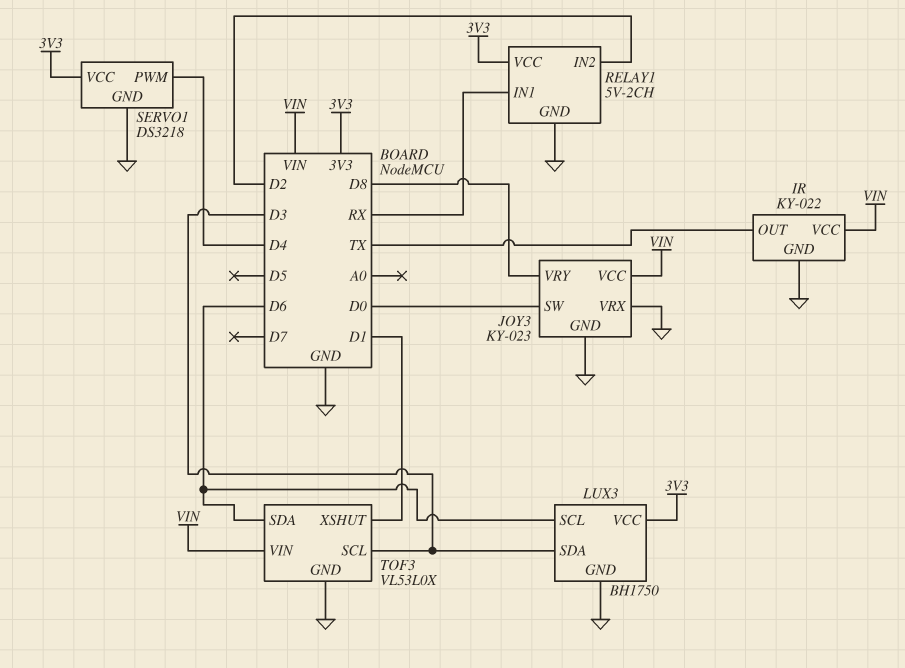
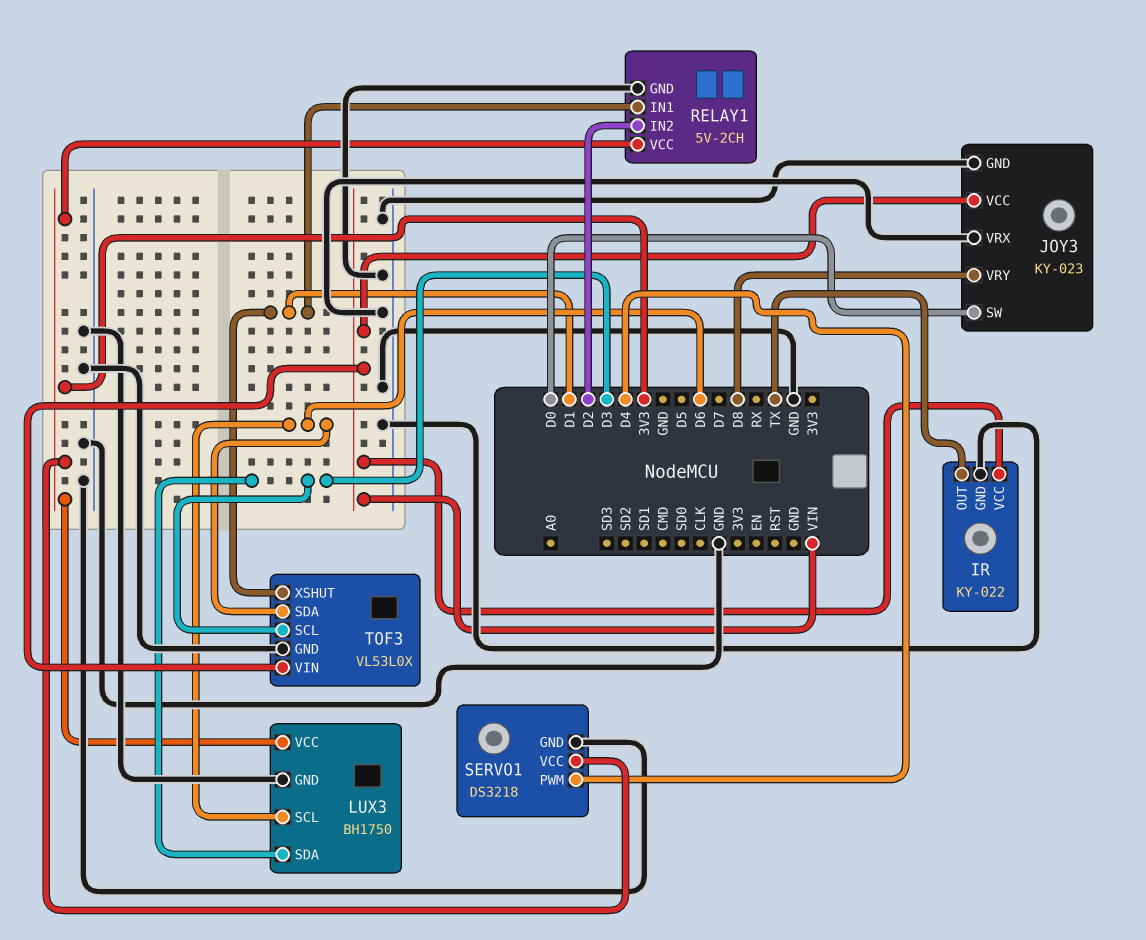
RELAY1 pin IN1: RX -> D1

